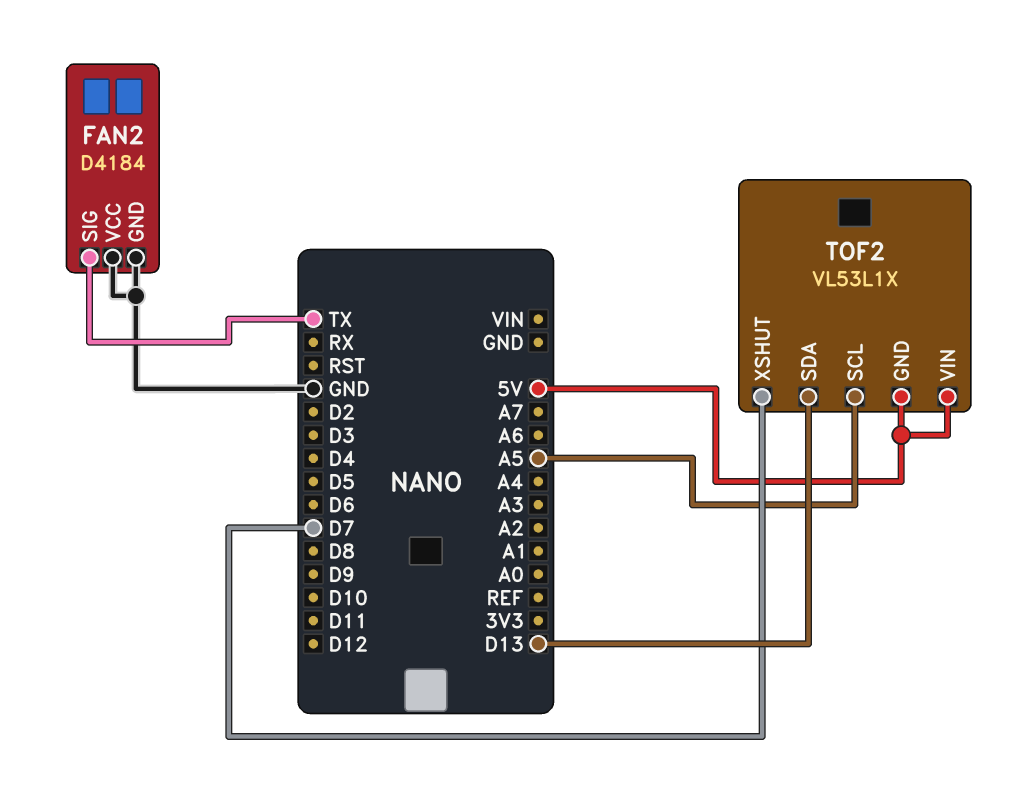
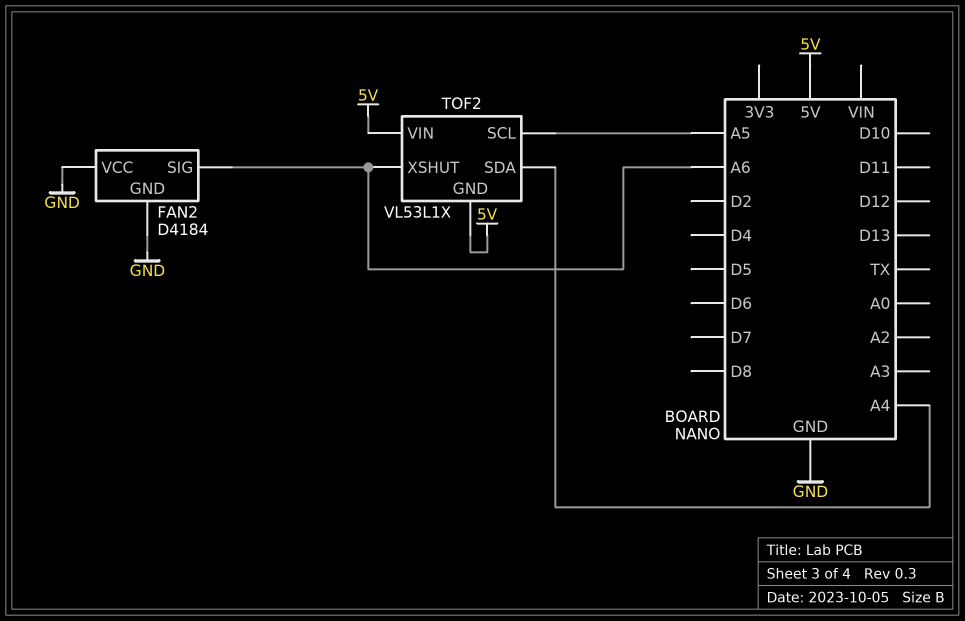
FAN2 pin SIG: TX -> A6
TOF2 pin SDA: D13 -> A4
TOF2 pin XSHUT: D7 -> A6

